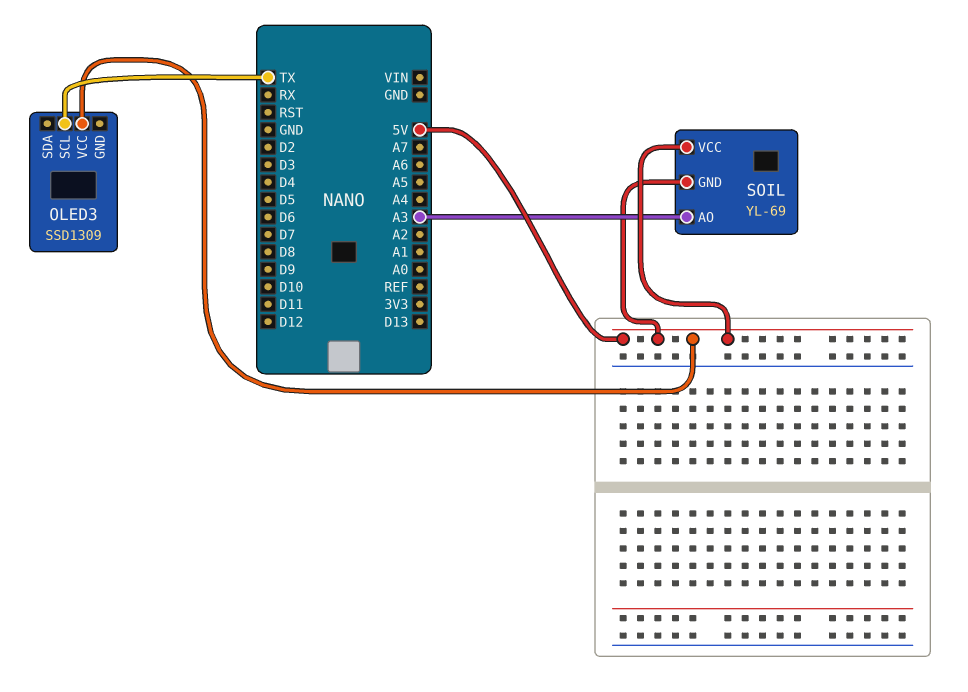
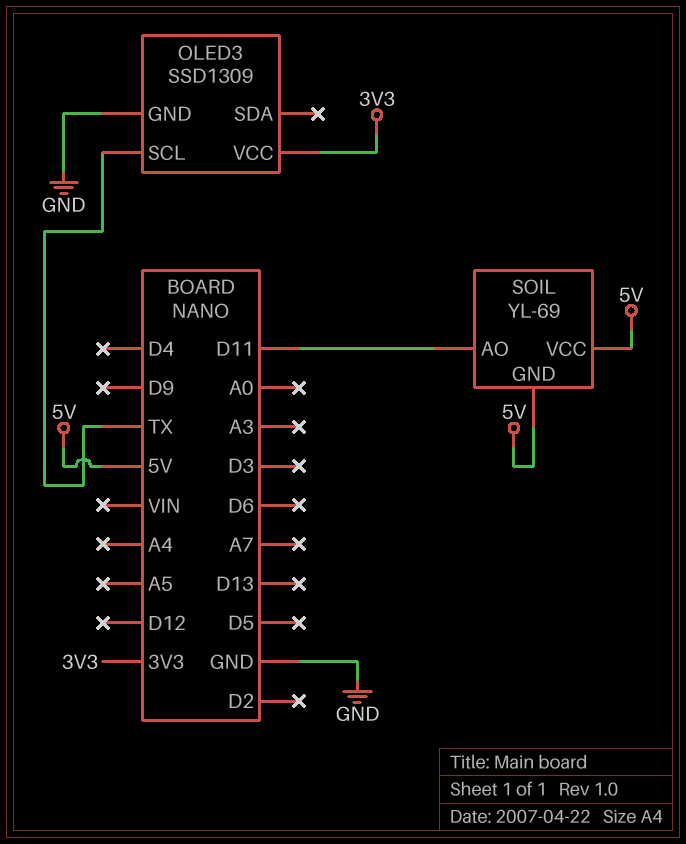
OLED3 pin GND: none -> GND
OLED3 pin VCC: 5V -> 3V3
SOIL pin AO: A3 -> D11

